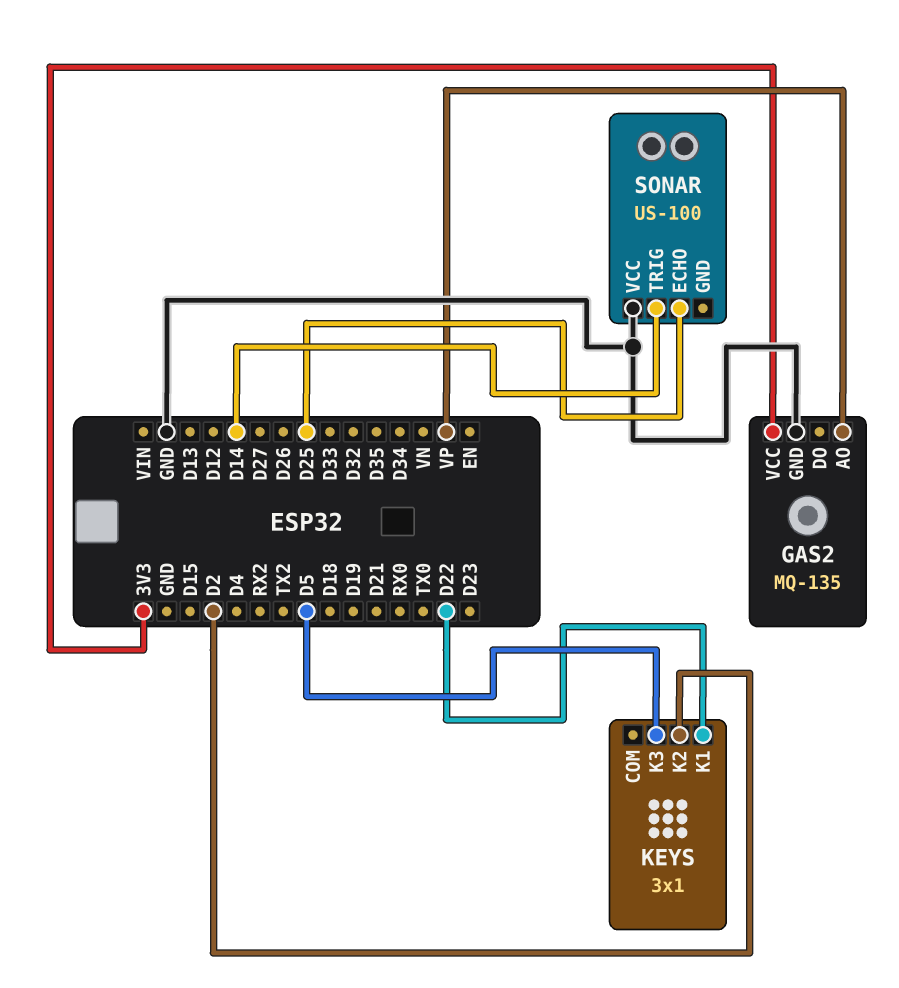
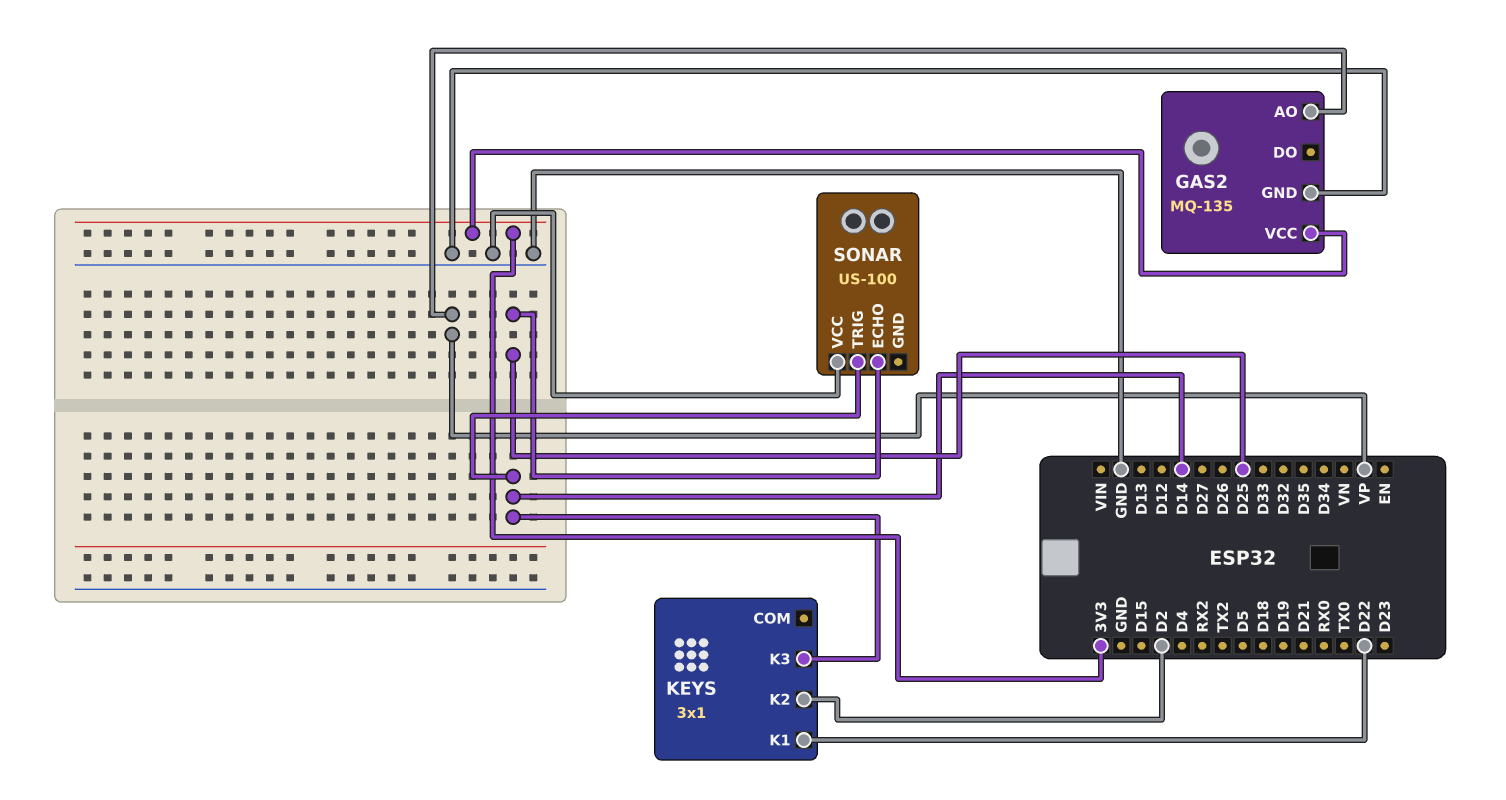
KEYS pin K3: D5 -> D14

